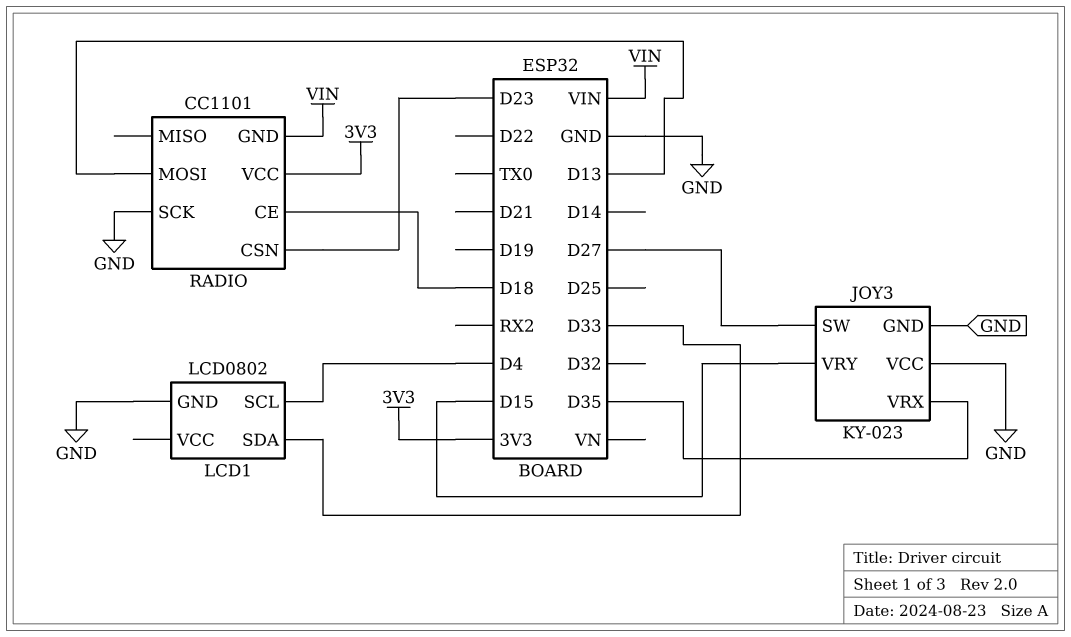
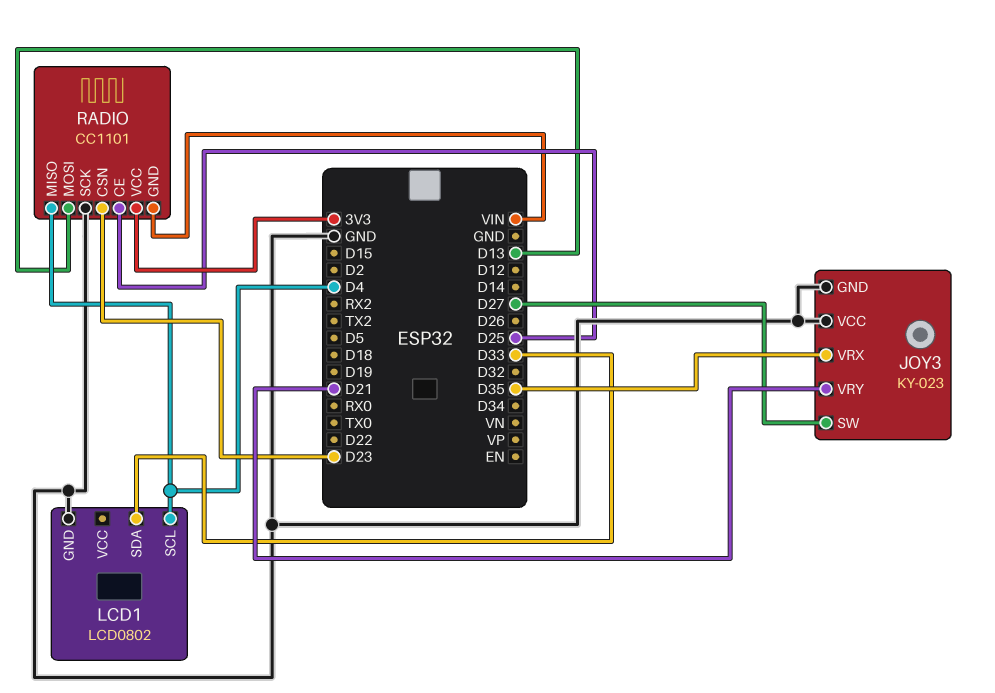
JOY3 pin VRY: D15 -> D21
RADIO pin CE: D18 -> D25
RADIO pin MISO: none -> D4

